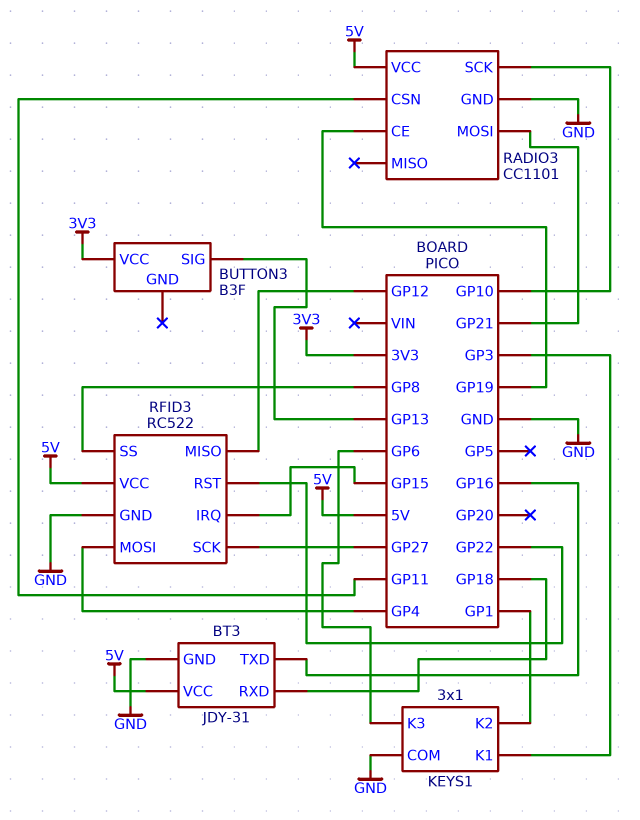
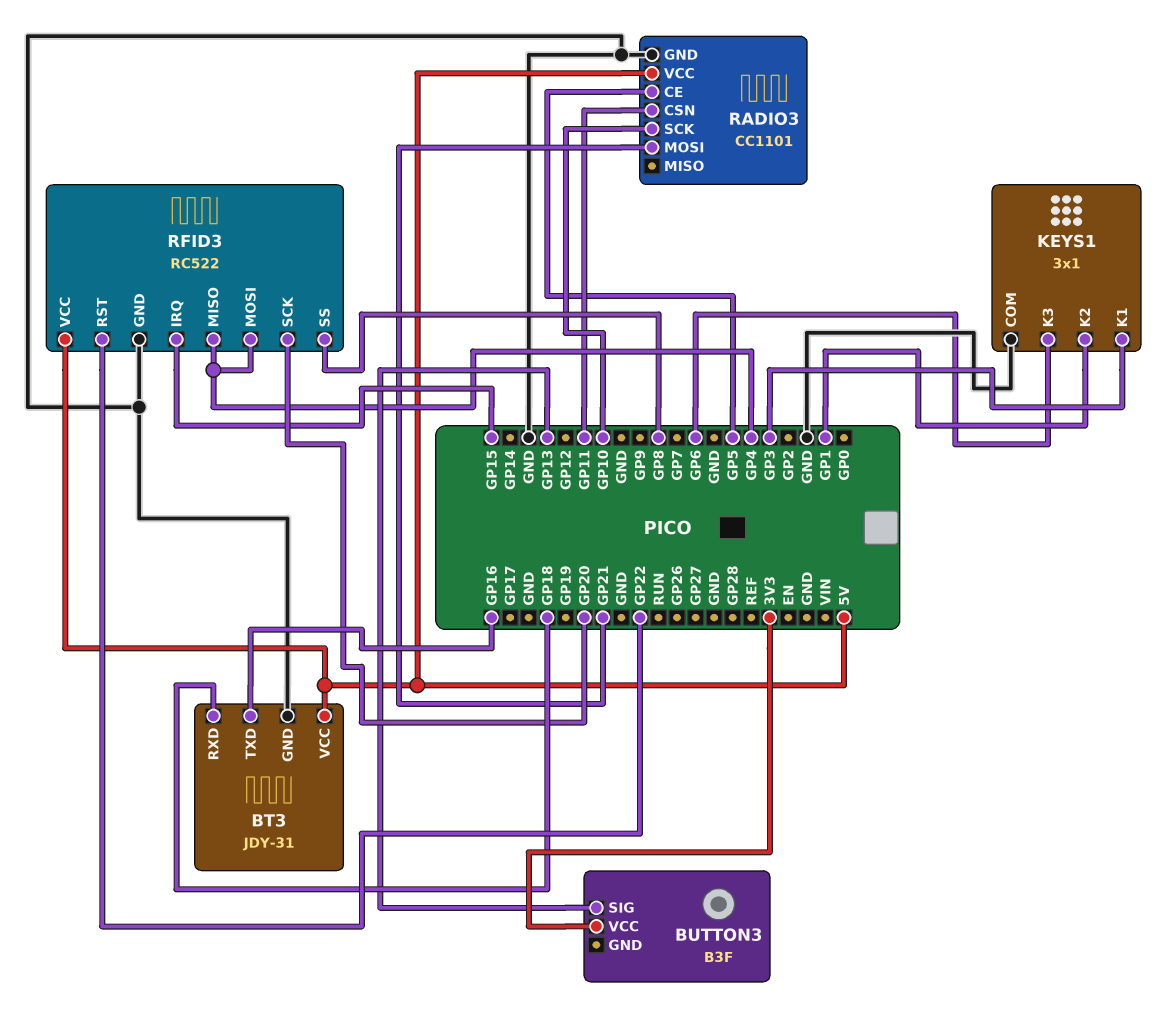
RADIO3 pin CE: GP19 -> GP5
RFID3 pin MISO: GP12 -> GP4
RFID3 pin SCK: GP27 -> GP20

